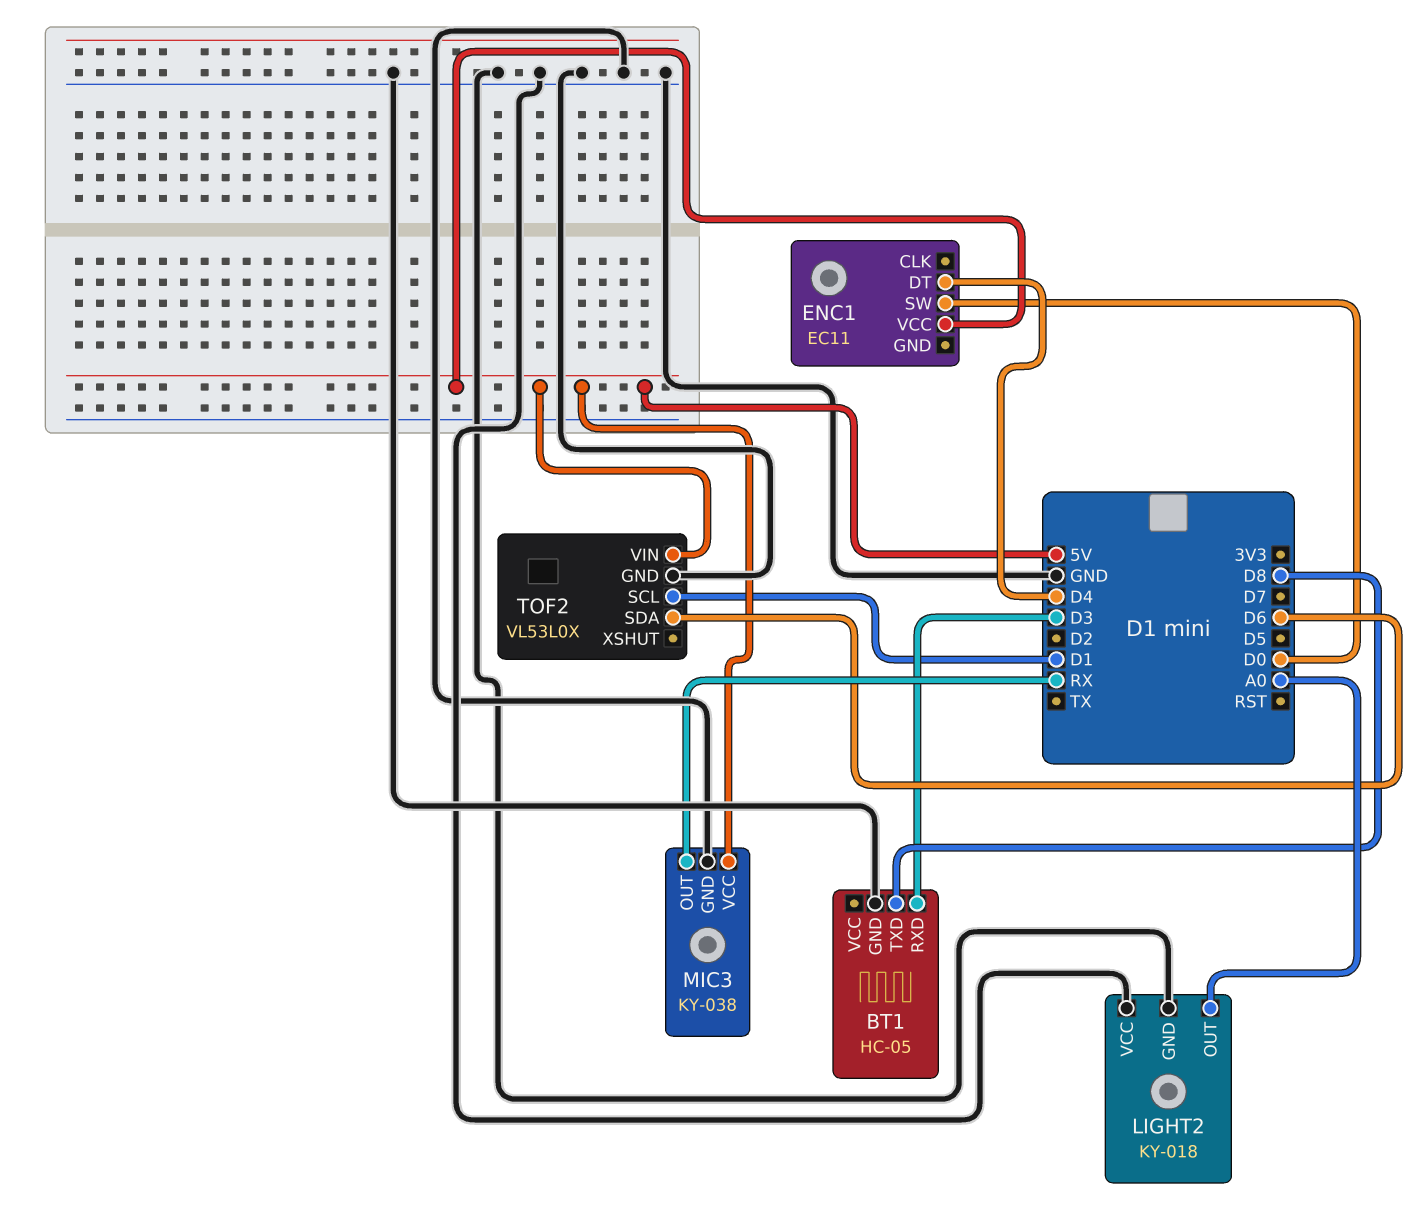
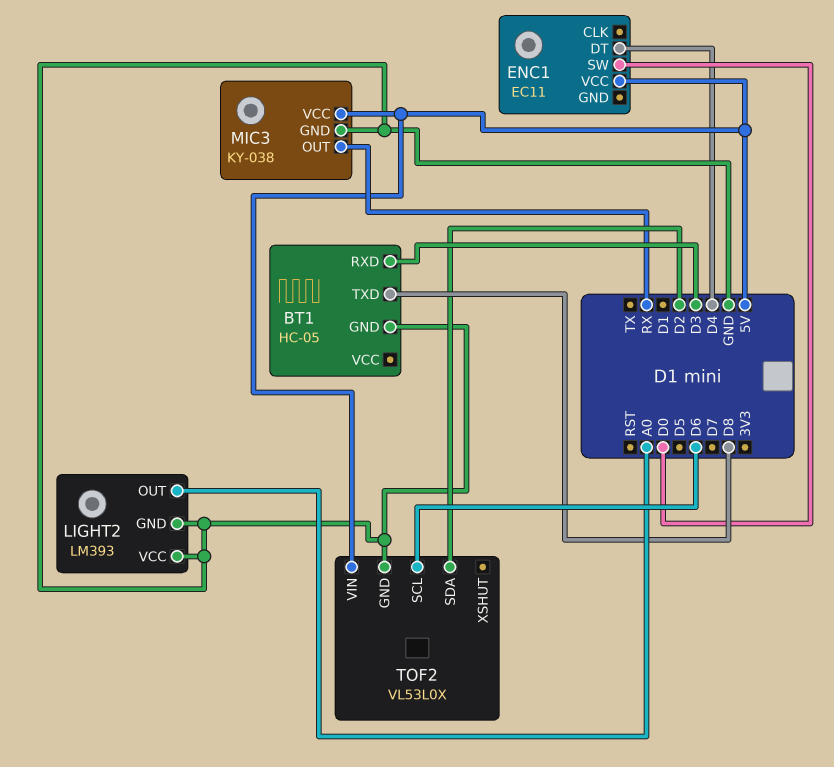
LIGHT2: KY-018 -> LM393
TOF2 pin SCL: D1 -> D6
TOF2 pin SDA: D6 -> D2

